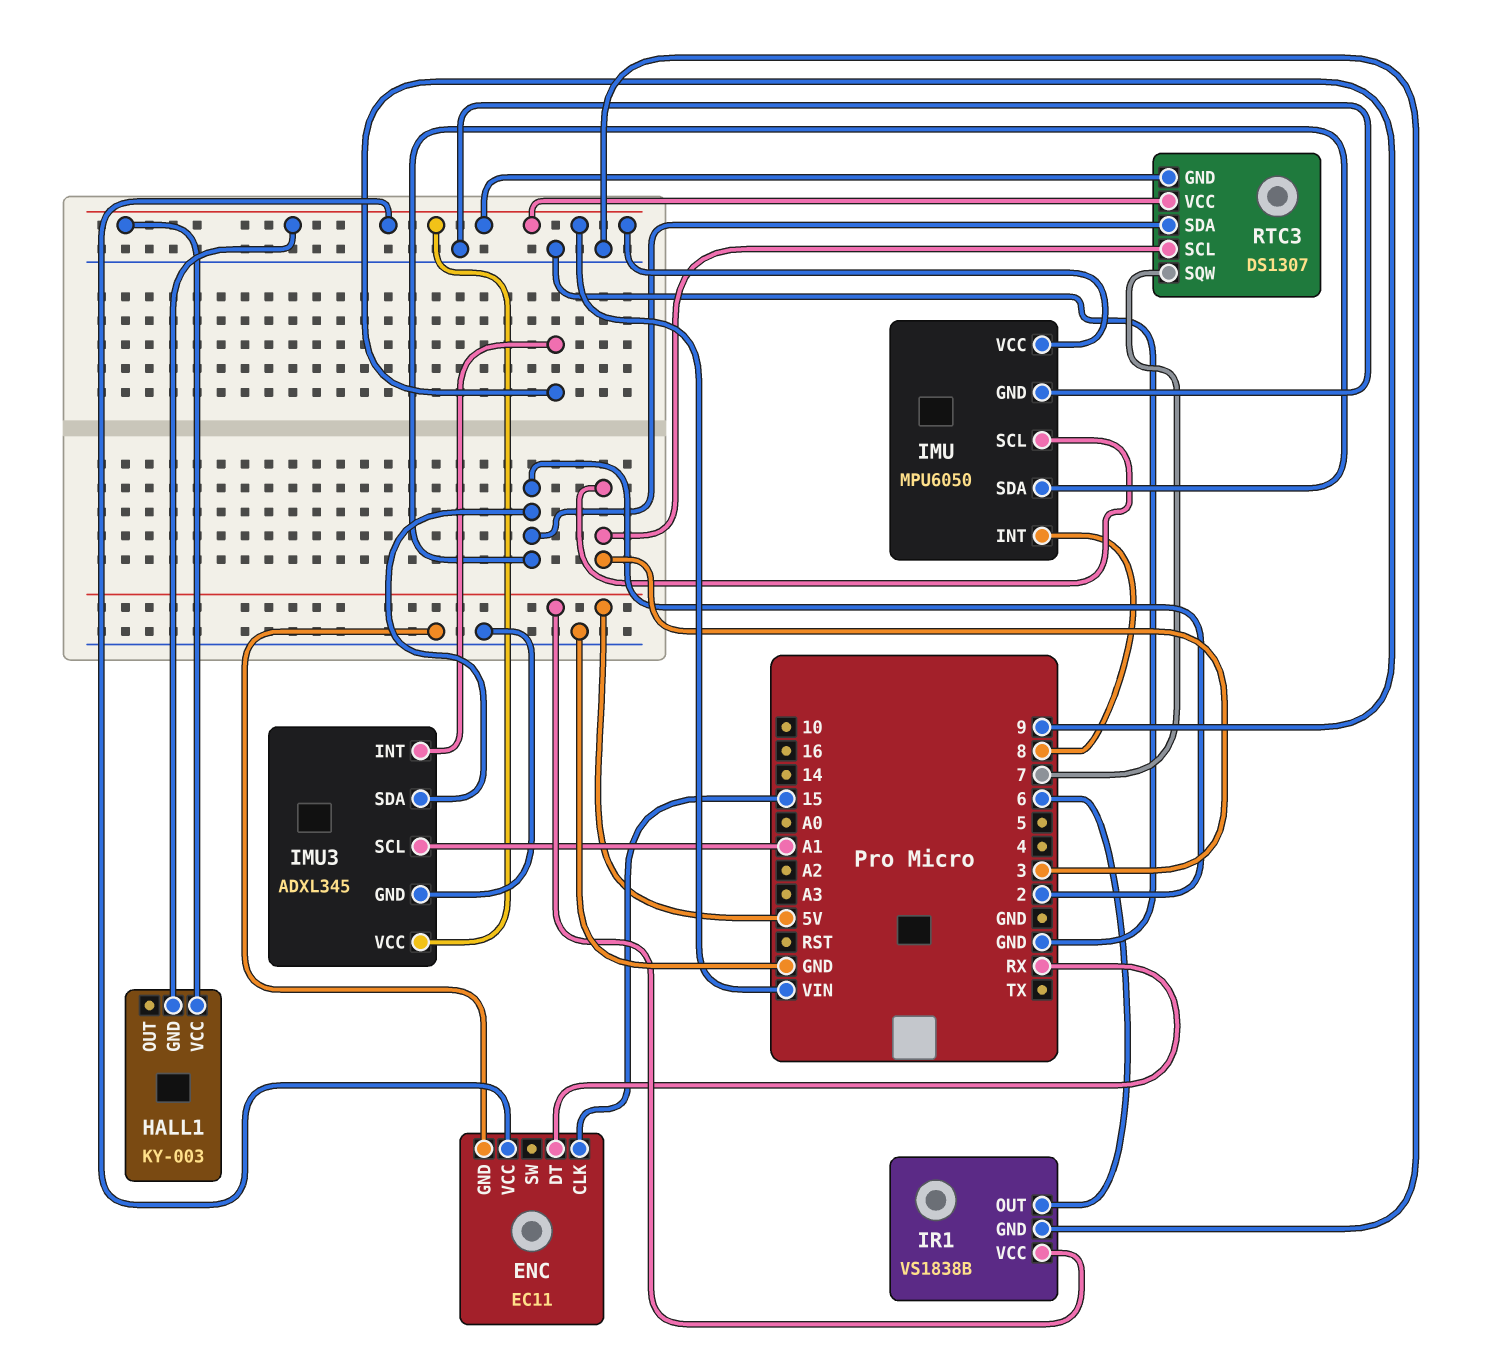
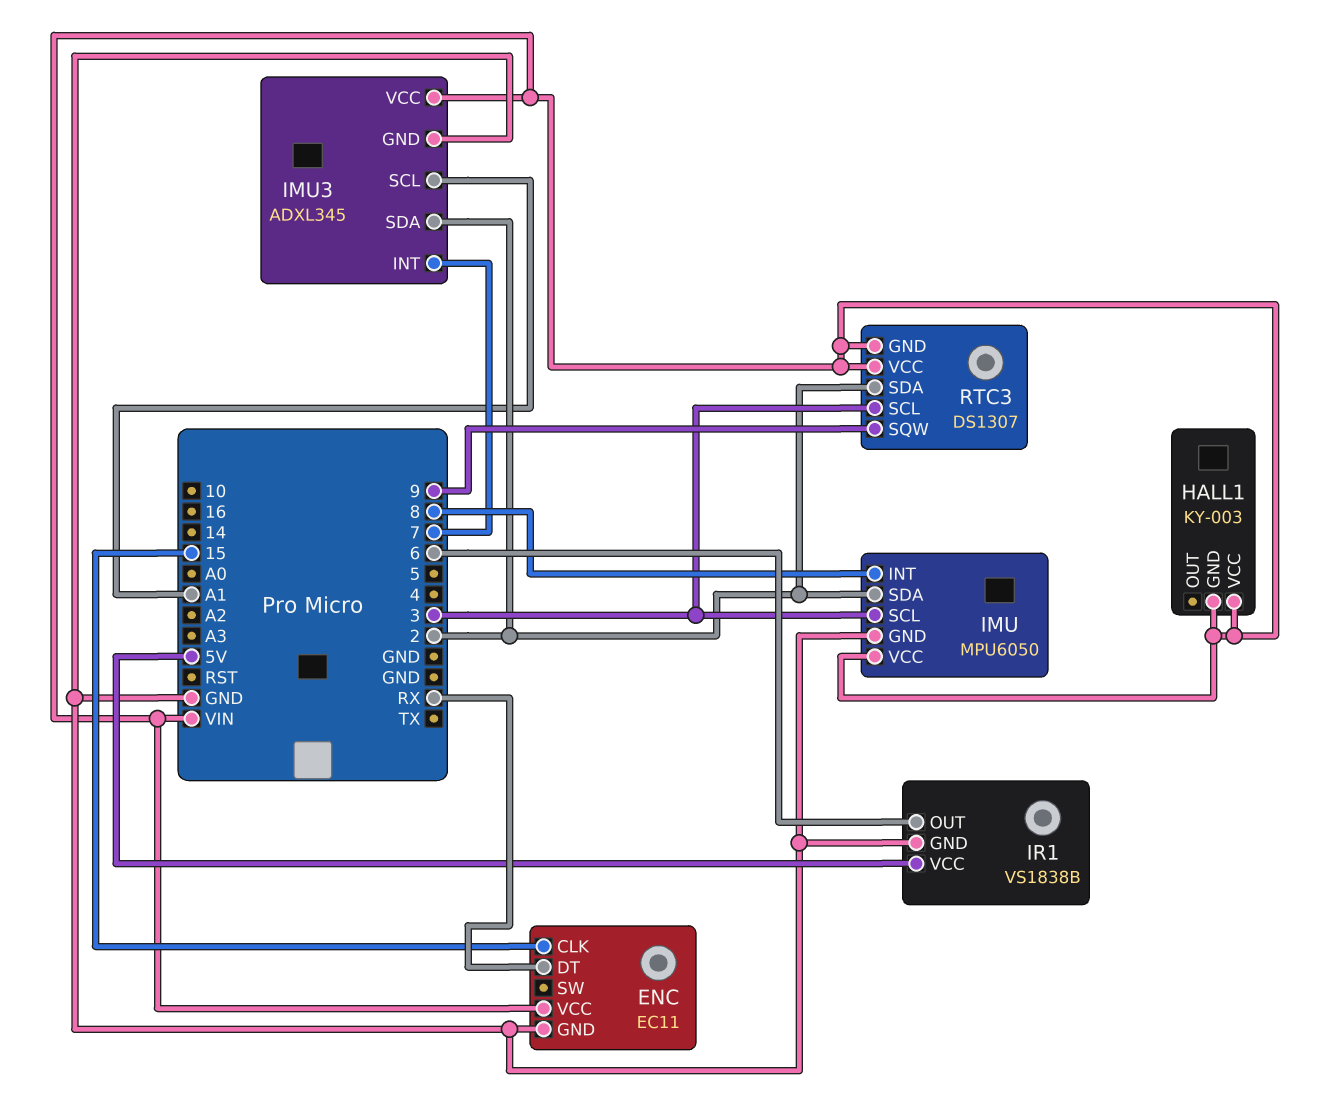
IMU3 pin INT: 9 -> 7
RTC3 pin SQW: 7 -> 9

